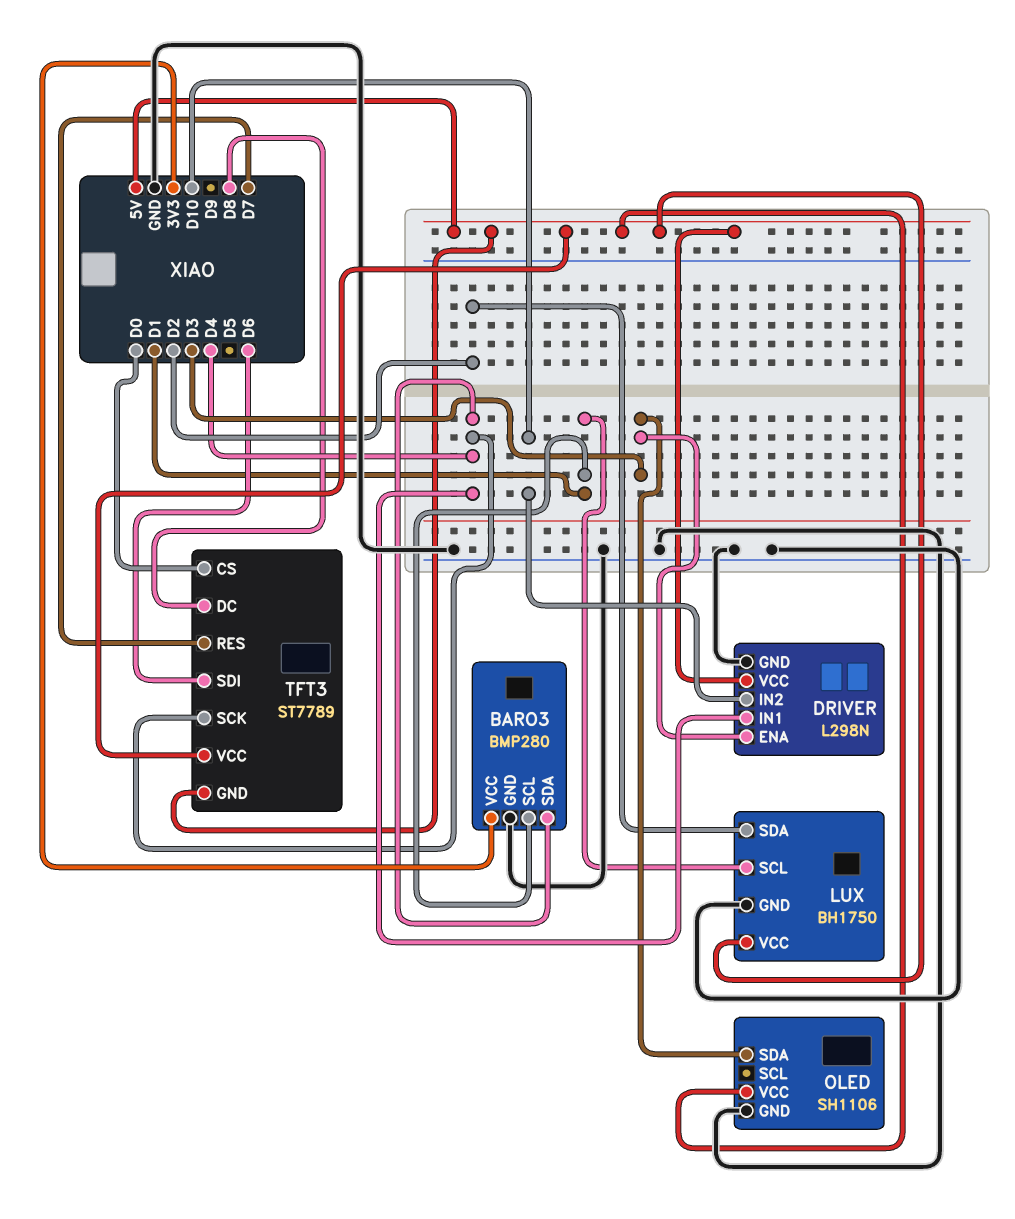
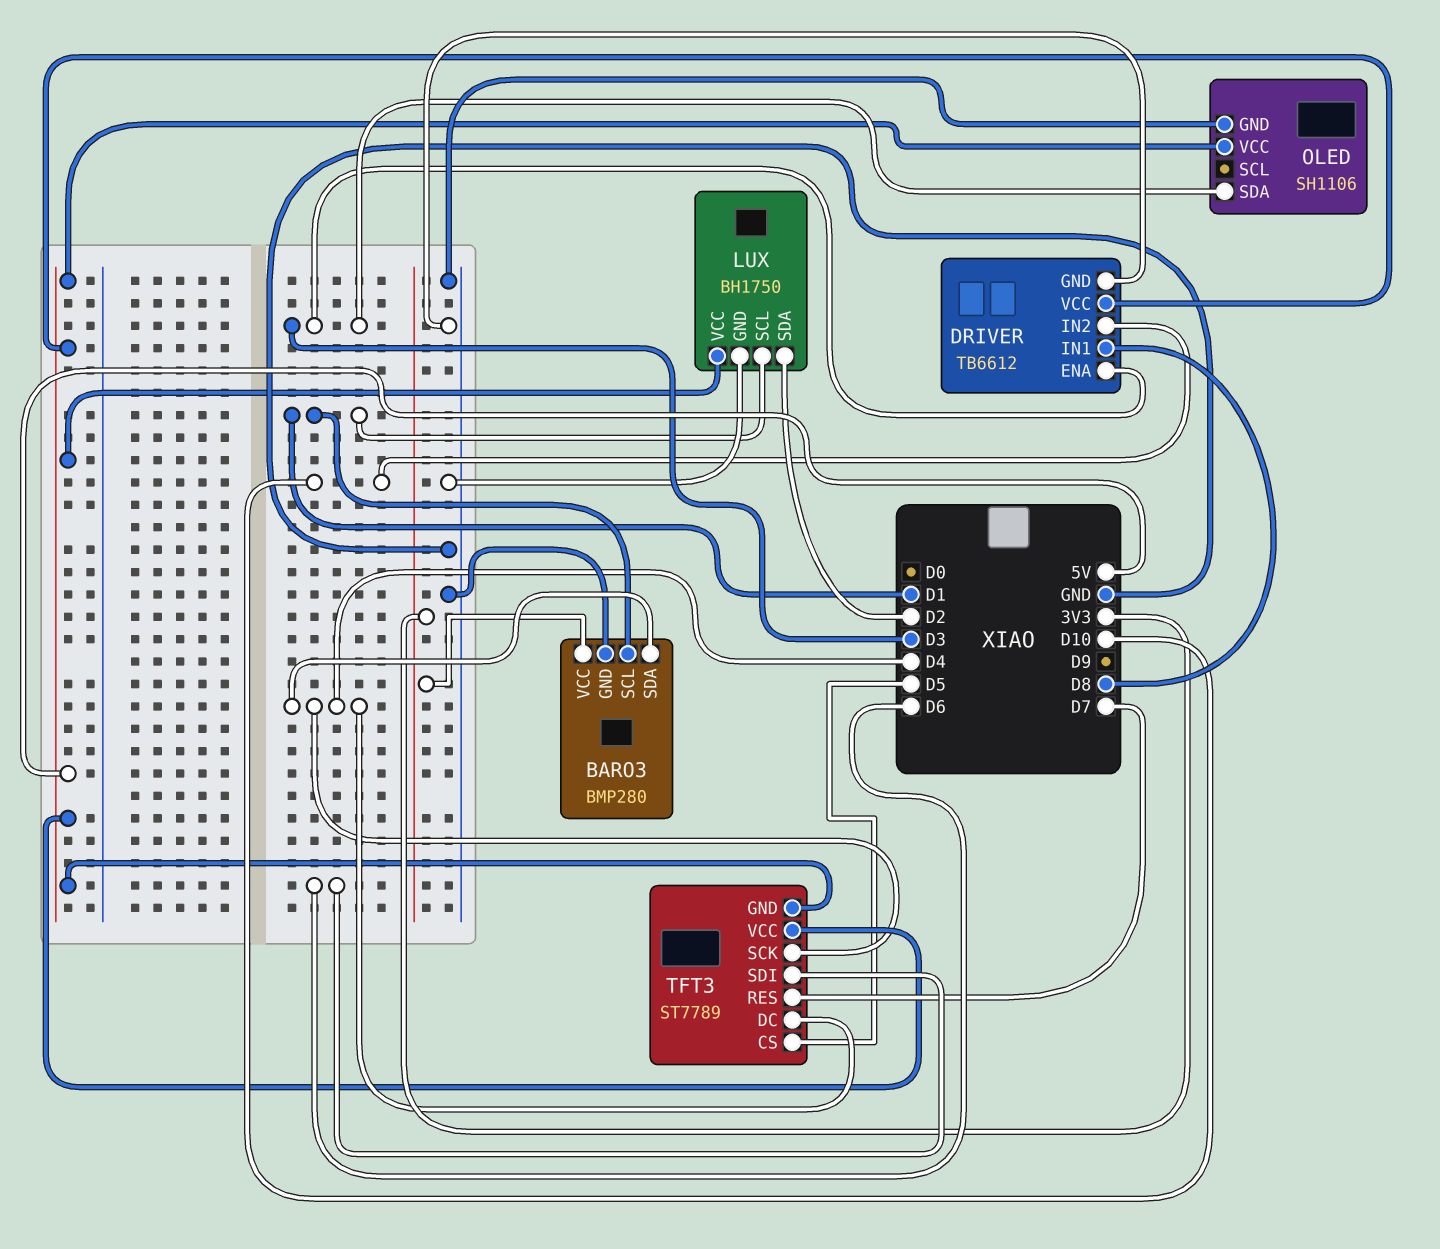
DRIVER: L298N -> TB6612
DRIVER pin IN1: D4 -> D8
TFT3 pin CS: D0 -> D5
TFT3 pin DC: D8 -> D4

